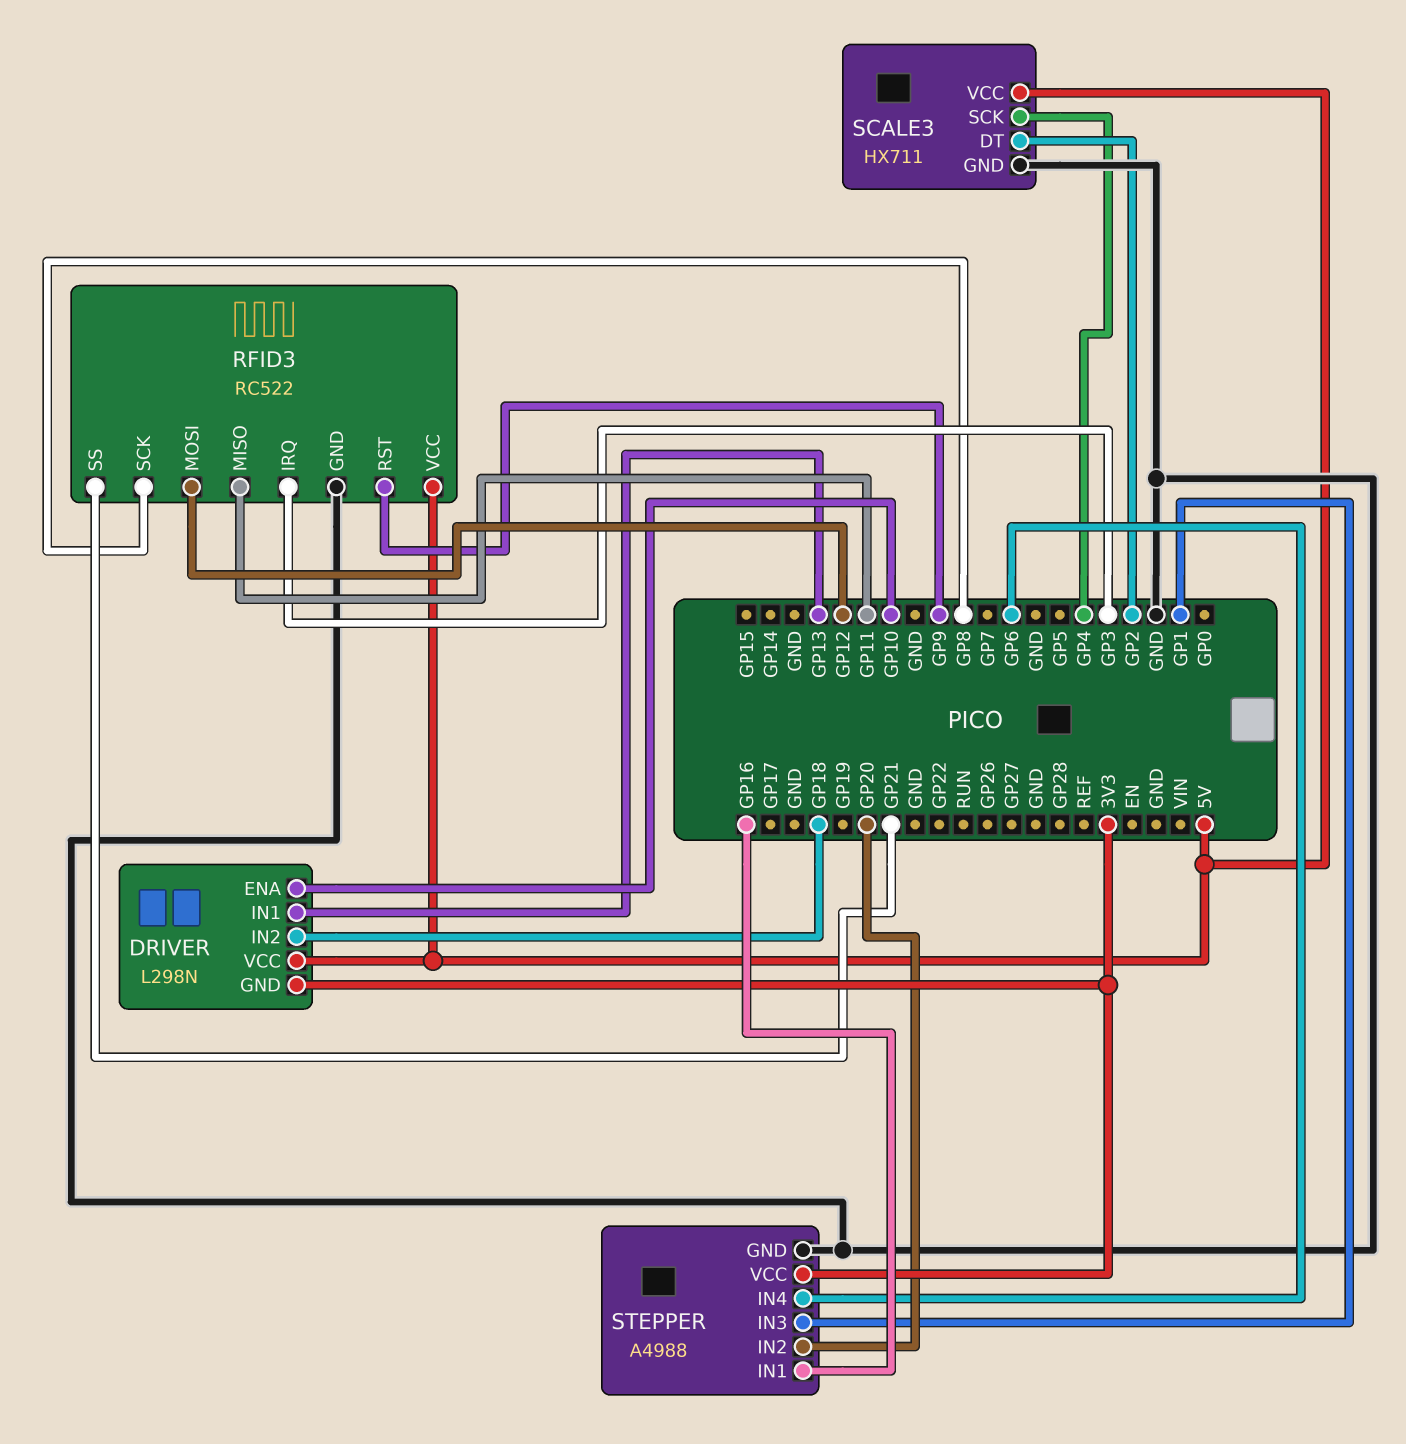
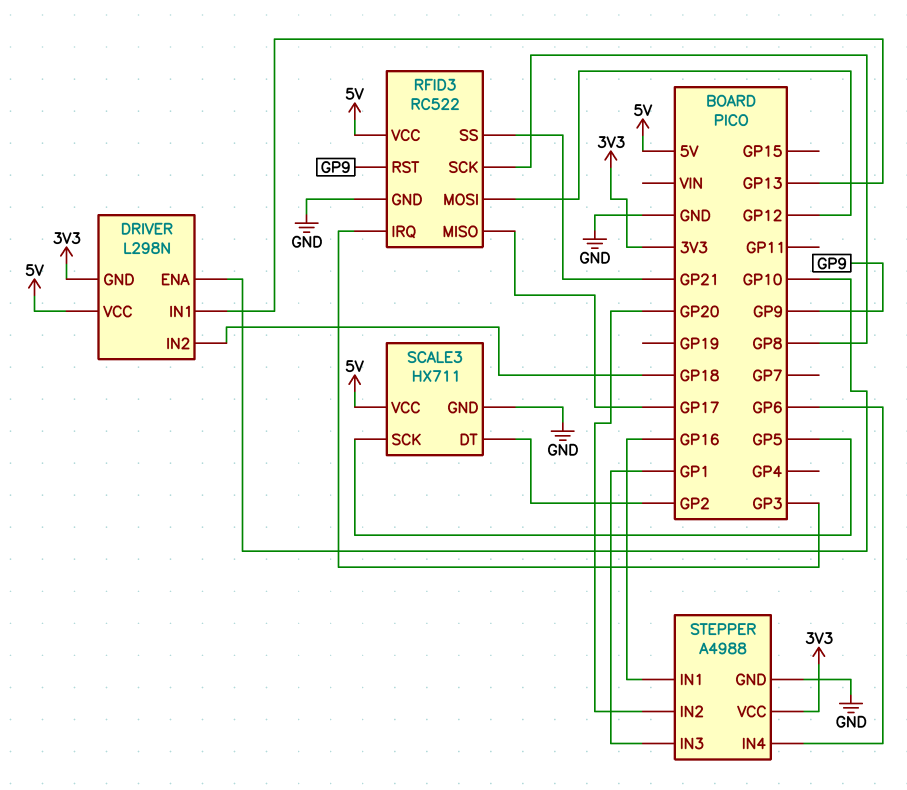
RFID3 pin MISO: GP11 -> GP17
SCALE3 pin SCK: GP4 -> GP5

